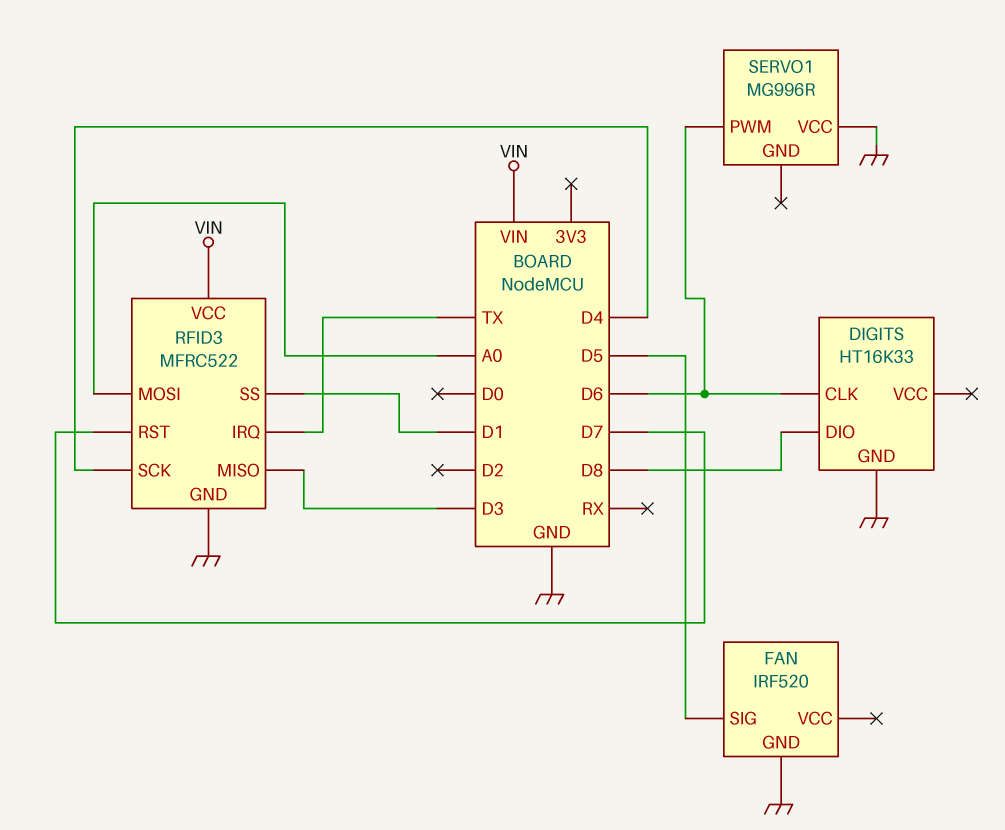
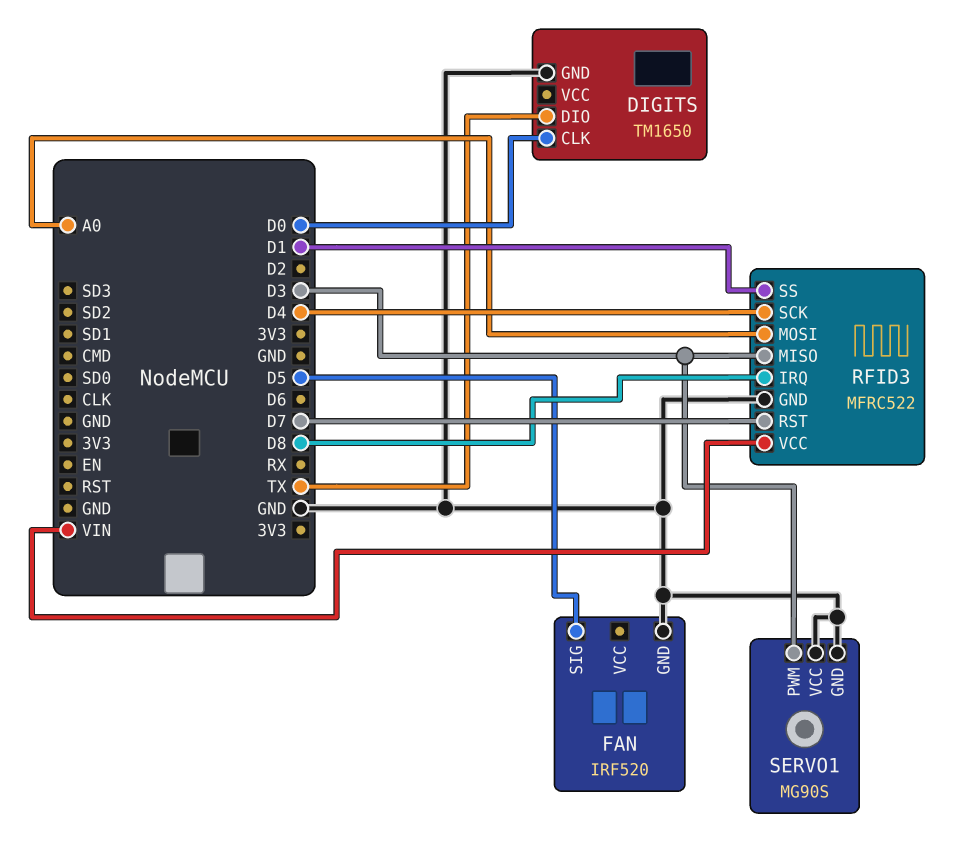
DIGITS: HT16K33 -> TM1650
DIGITS pin CLK: D6 -> D0
DIGITS pin DIO: D8 -> TX
RFID3 pin IRQ: TX -> D8
SERVO1: MG996R -> MG90S
SERVO1 pin GND: none -> GND
SERVO1 pin PWM: D6 -> D3

